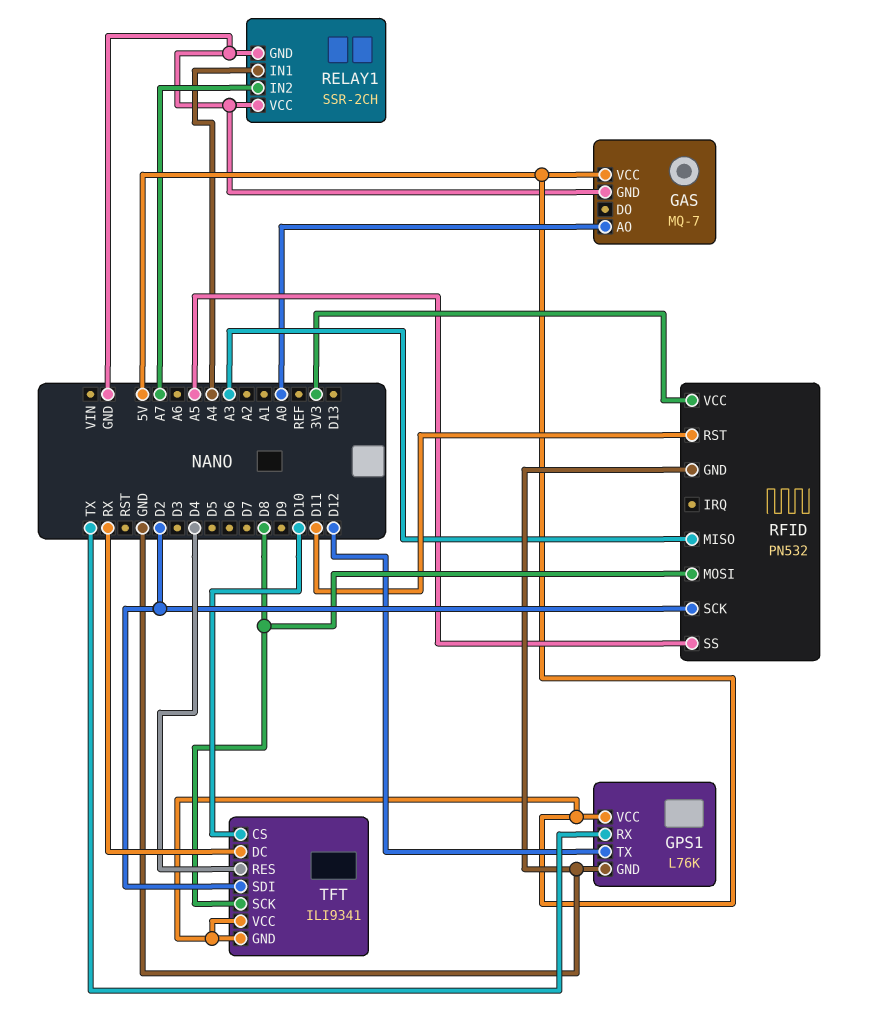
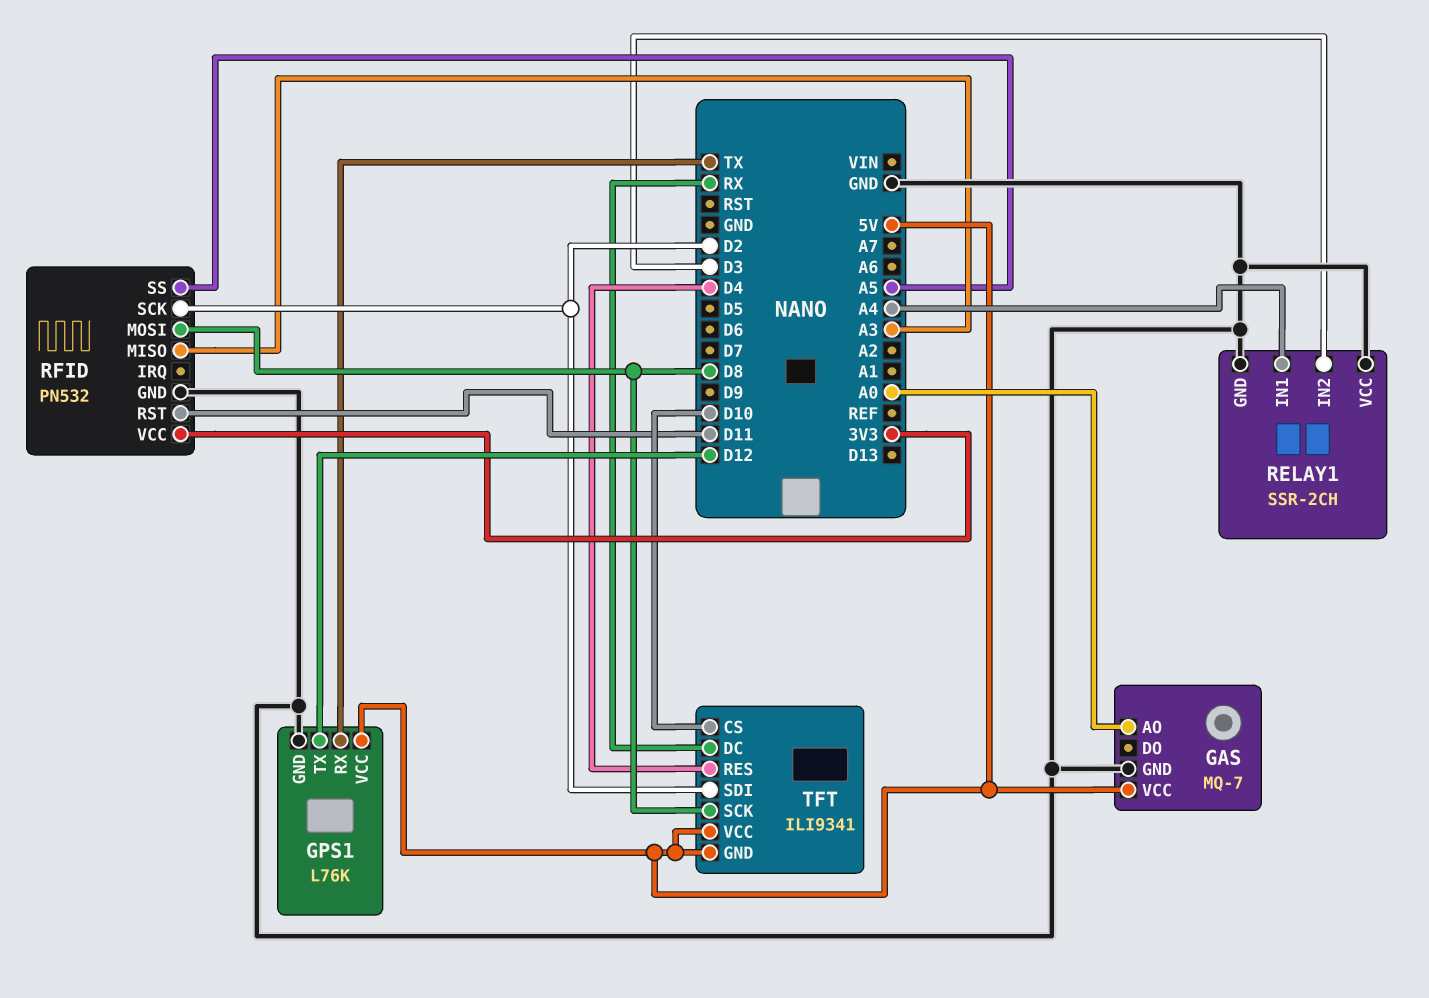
RELAY1 pin IN2: A7 -> D3

